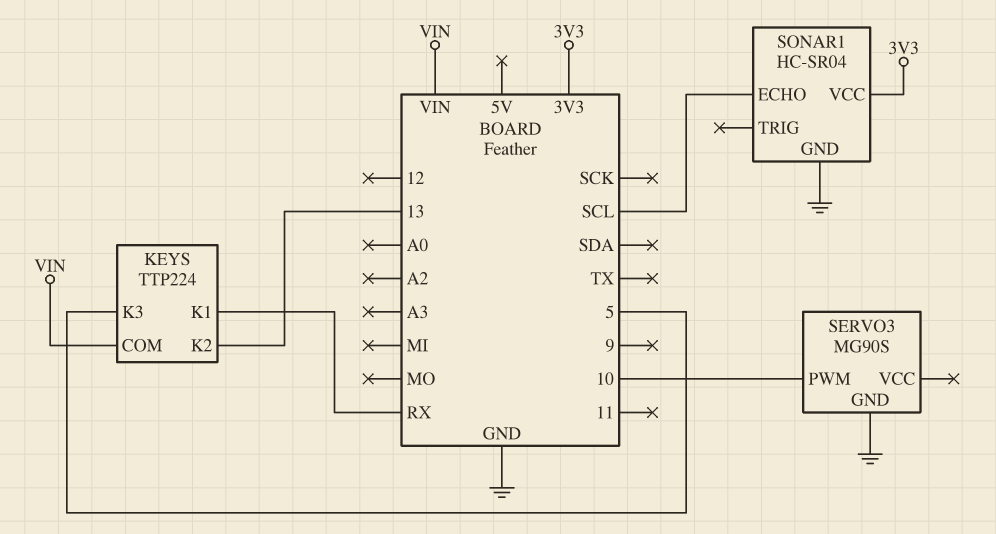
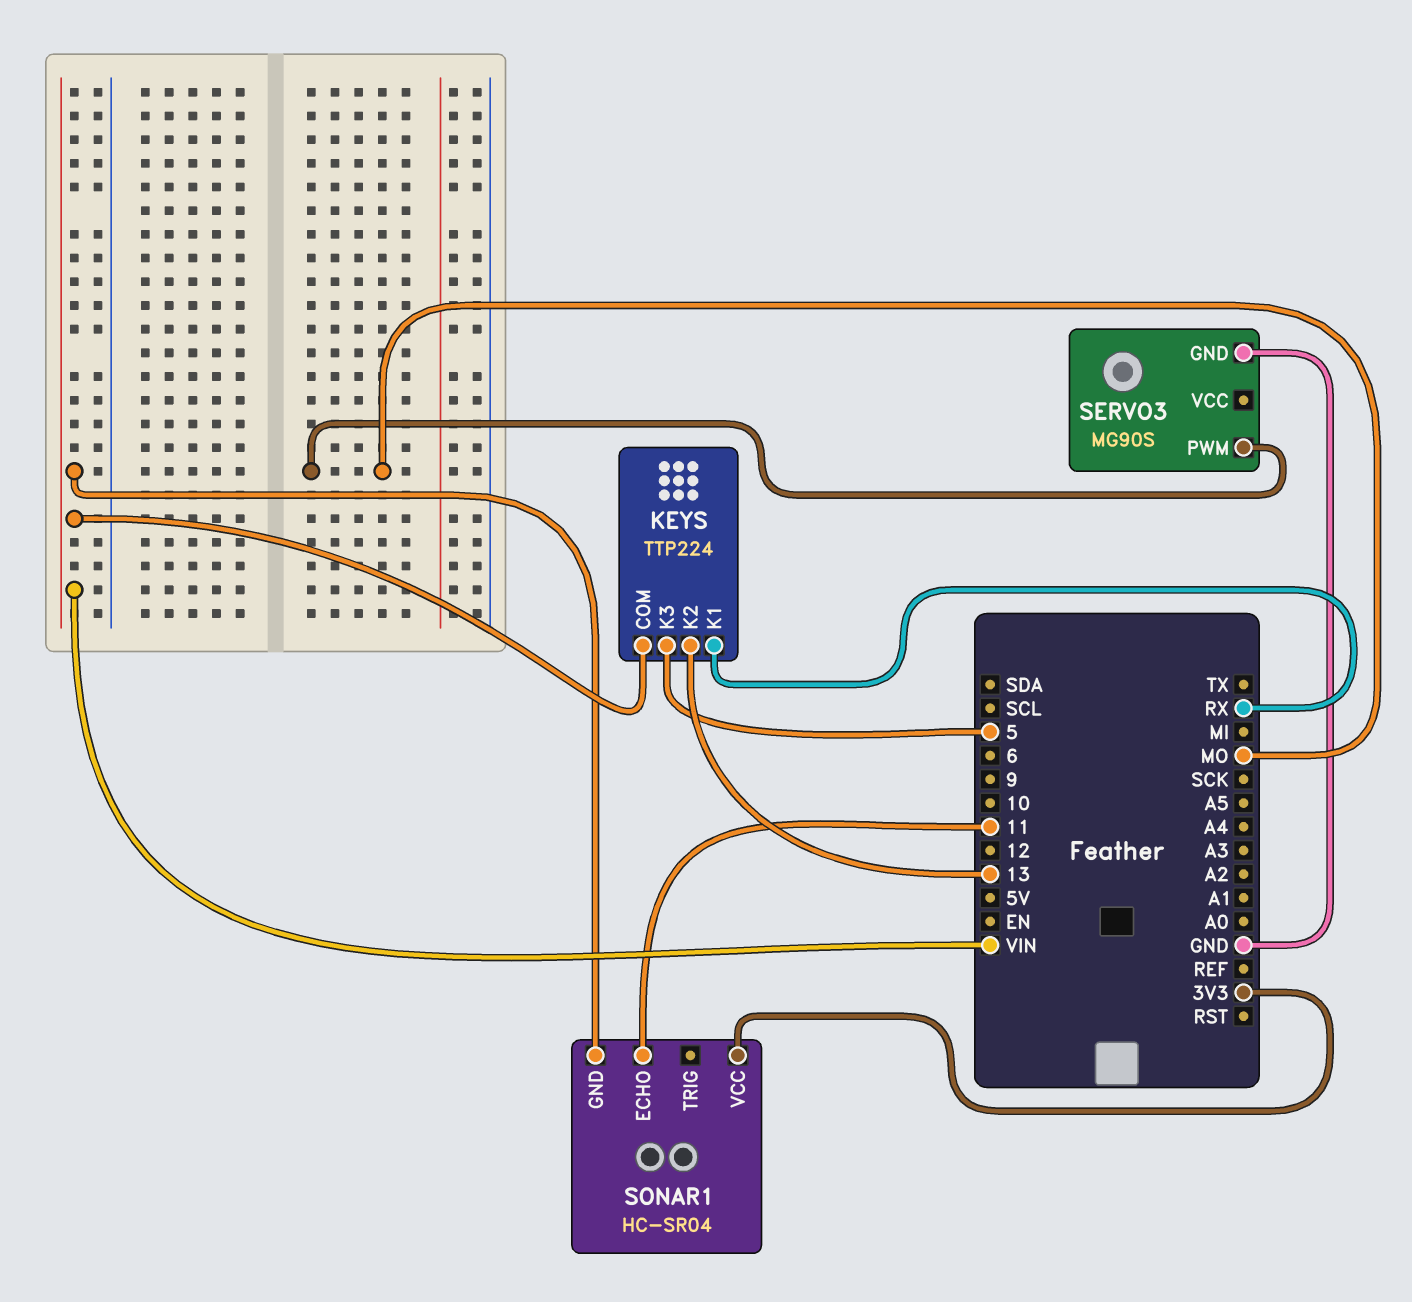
SERVO3 pin PWM: 10 -> MO
SONAR1 pin ECHO: SCL -> 11
SONAR1 pin GND: GND -> VIN

